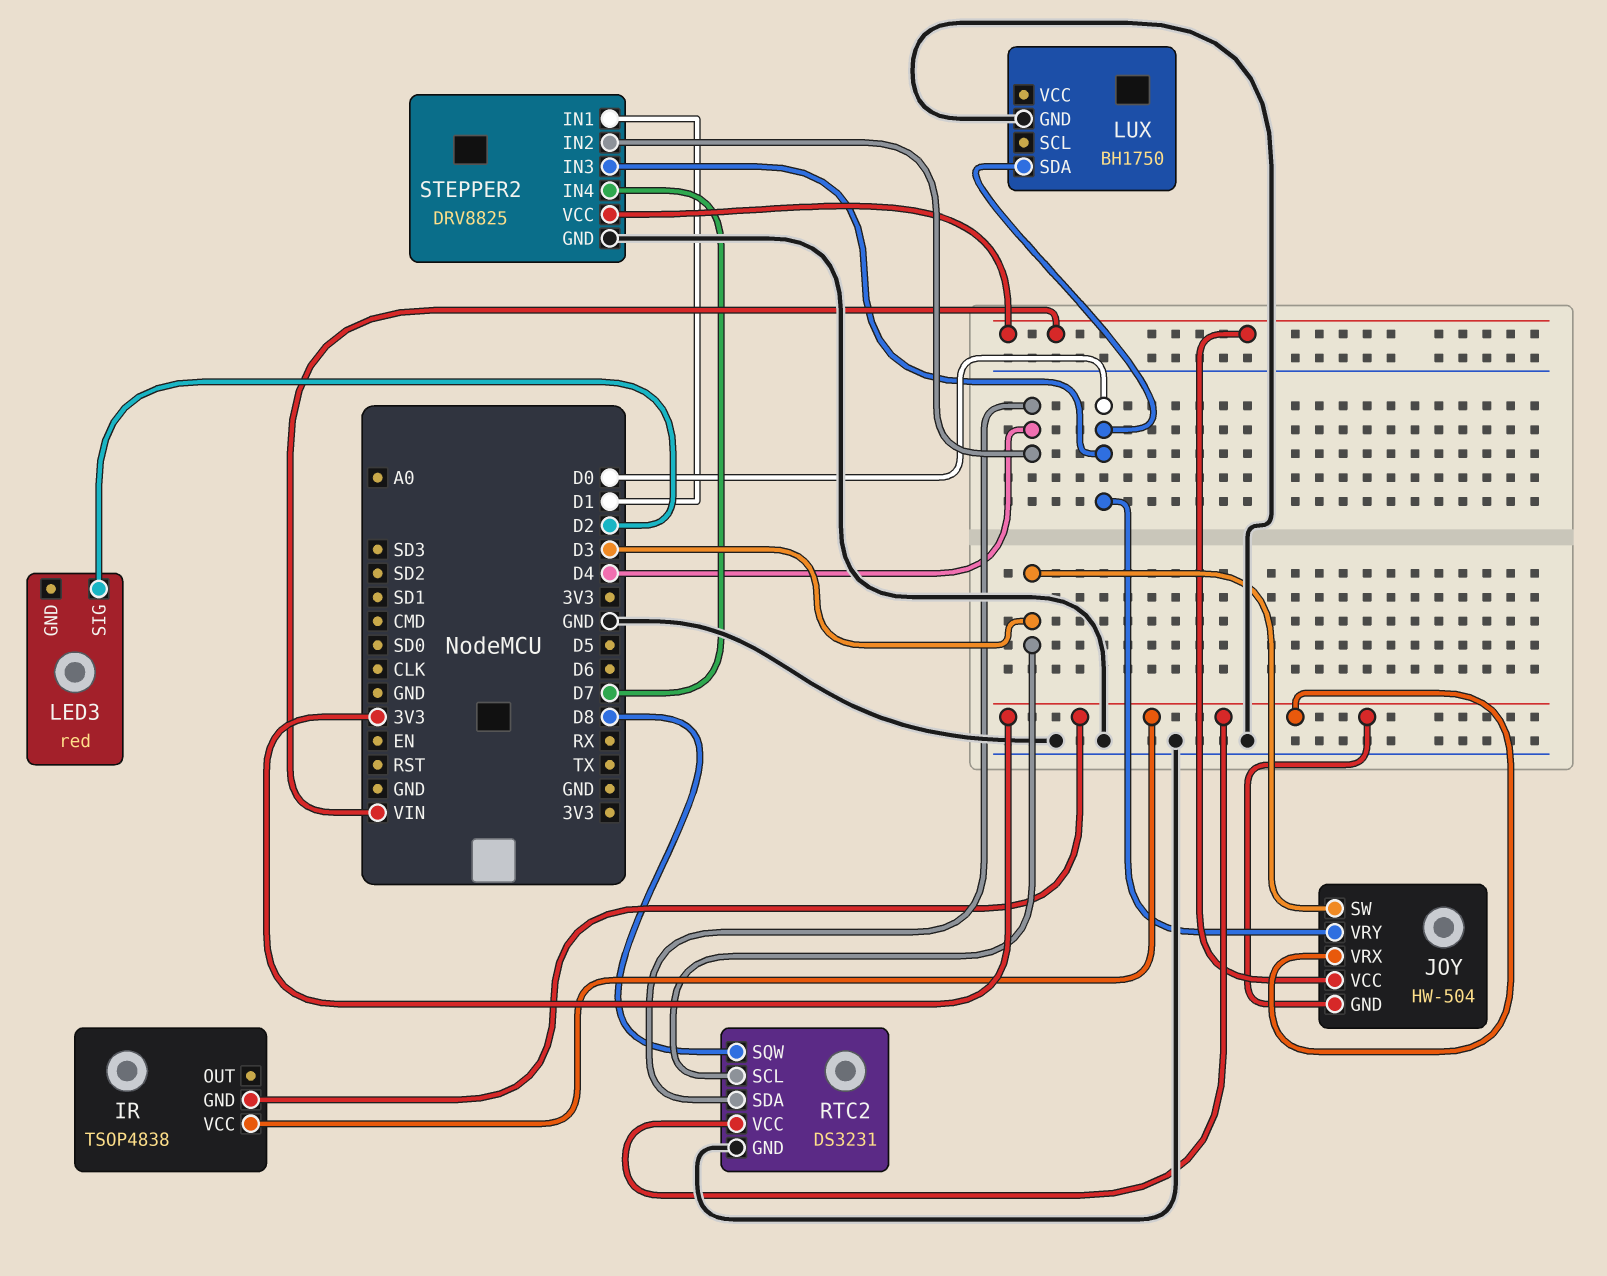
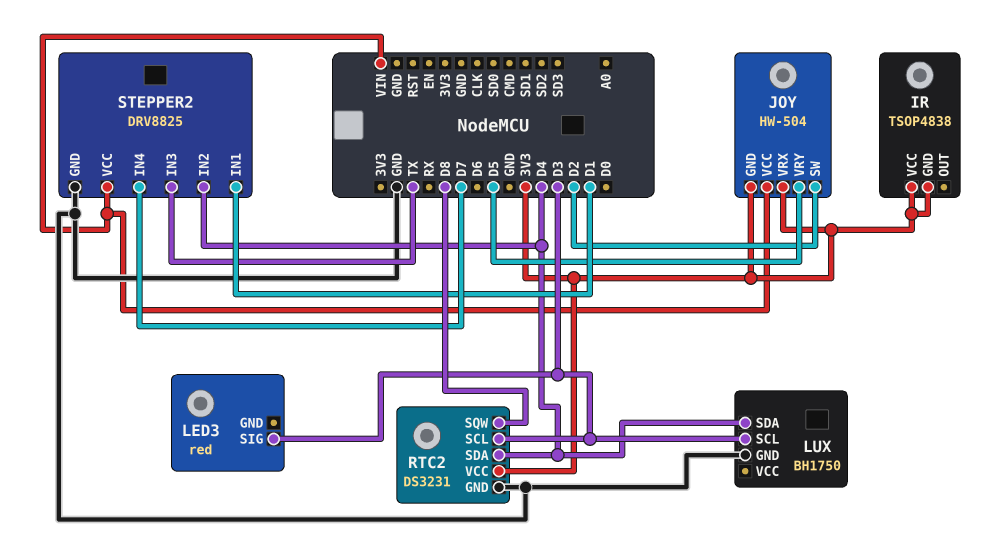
JOY pin SW: D3 -> D2
JOY pin VRY: D0 -> D5
LED3 pin SIG: D2 -> D3
LUX pin SCL: none -> D3
LUX pin SDA: D0 -> D4
STEPPER2 pin IN3: D0 -> TX

